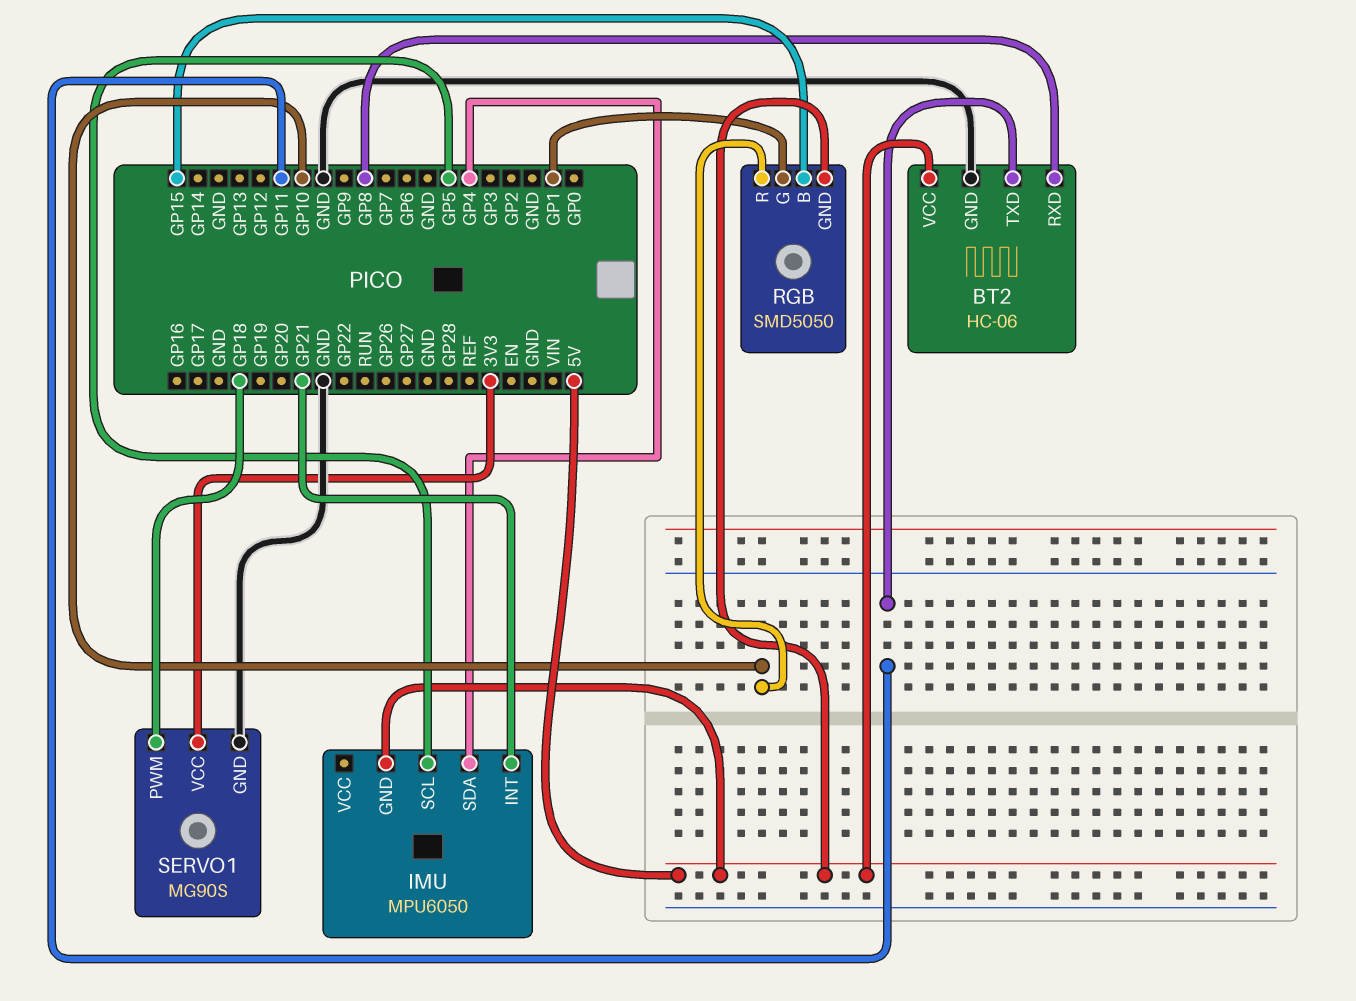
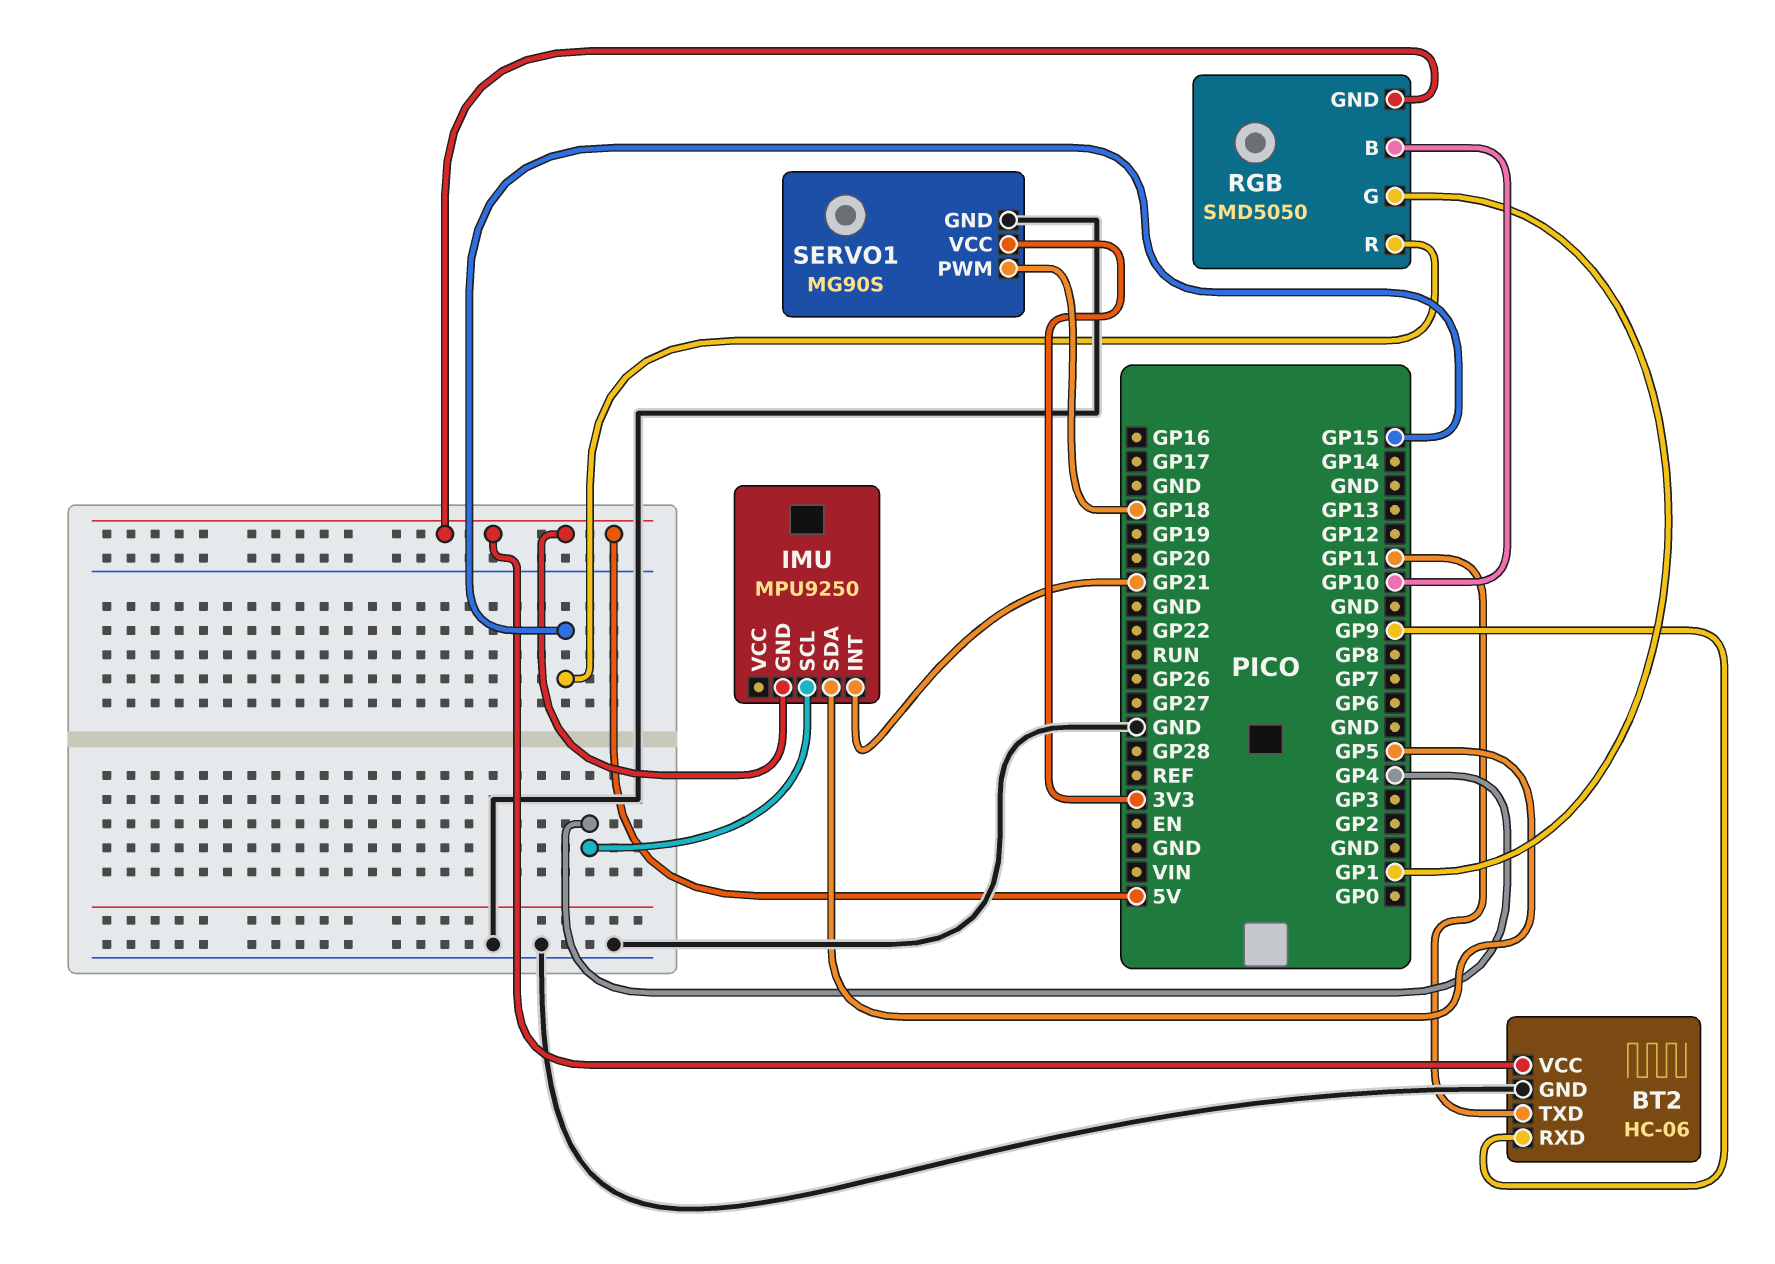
BT2 pin RXD: GP8 -> GP9
IMU: MPU6050 -> MPU9250
IMU pin SCL: GP5 -> GP4
IMU pin SDA: GP4 -> GP5
RGB pin B: GP15 -> GP10
RGB pin R: GP10 -> GP15

